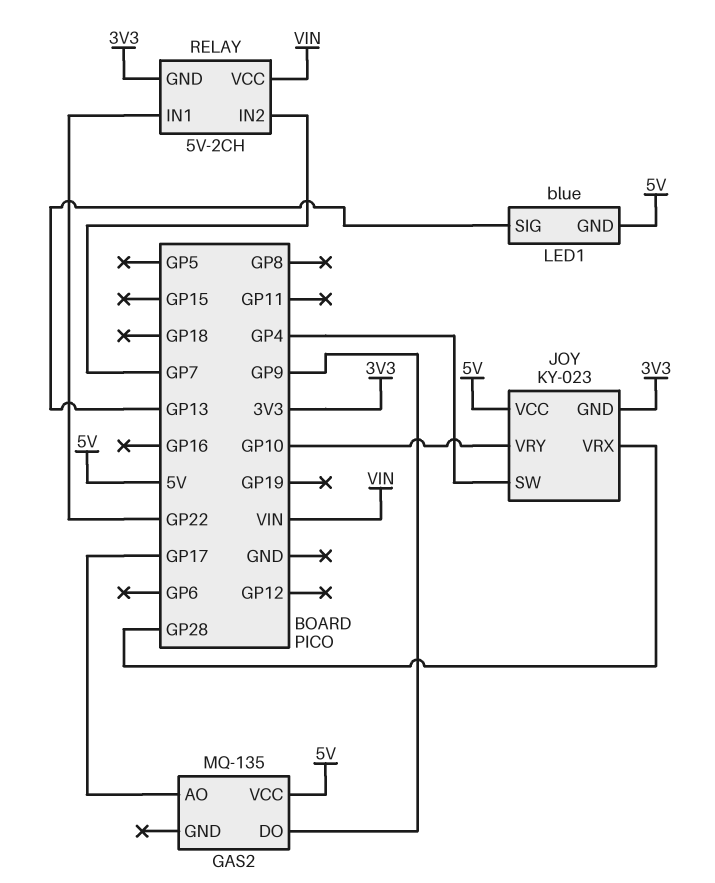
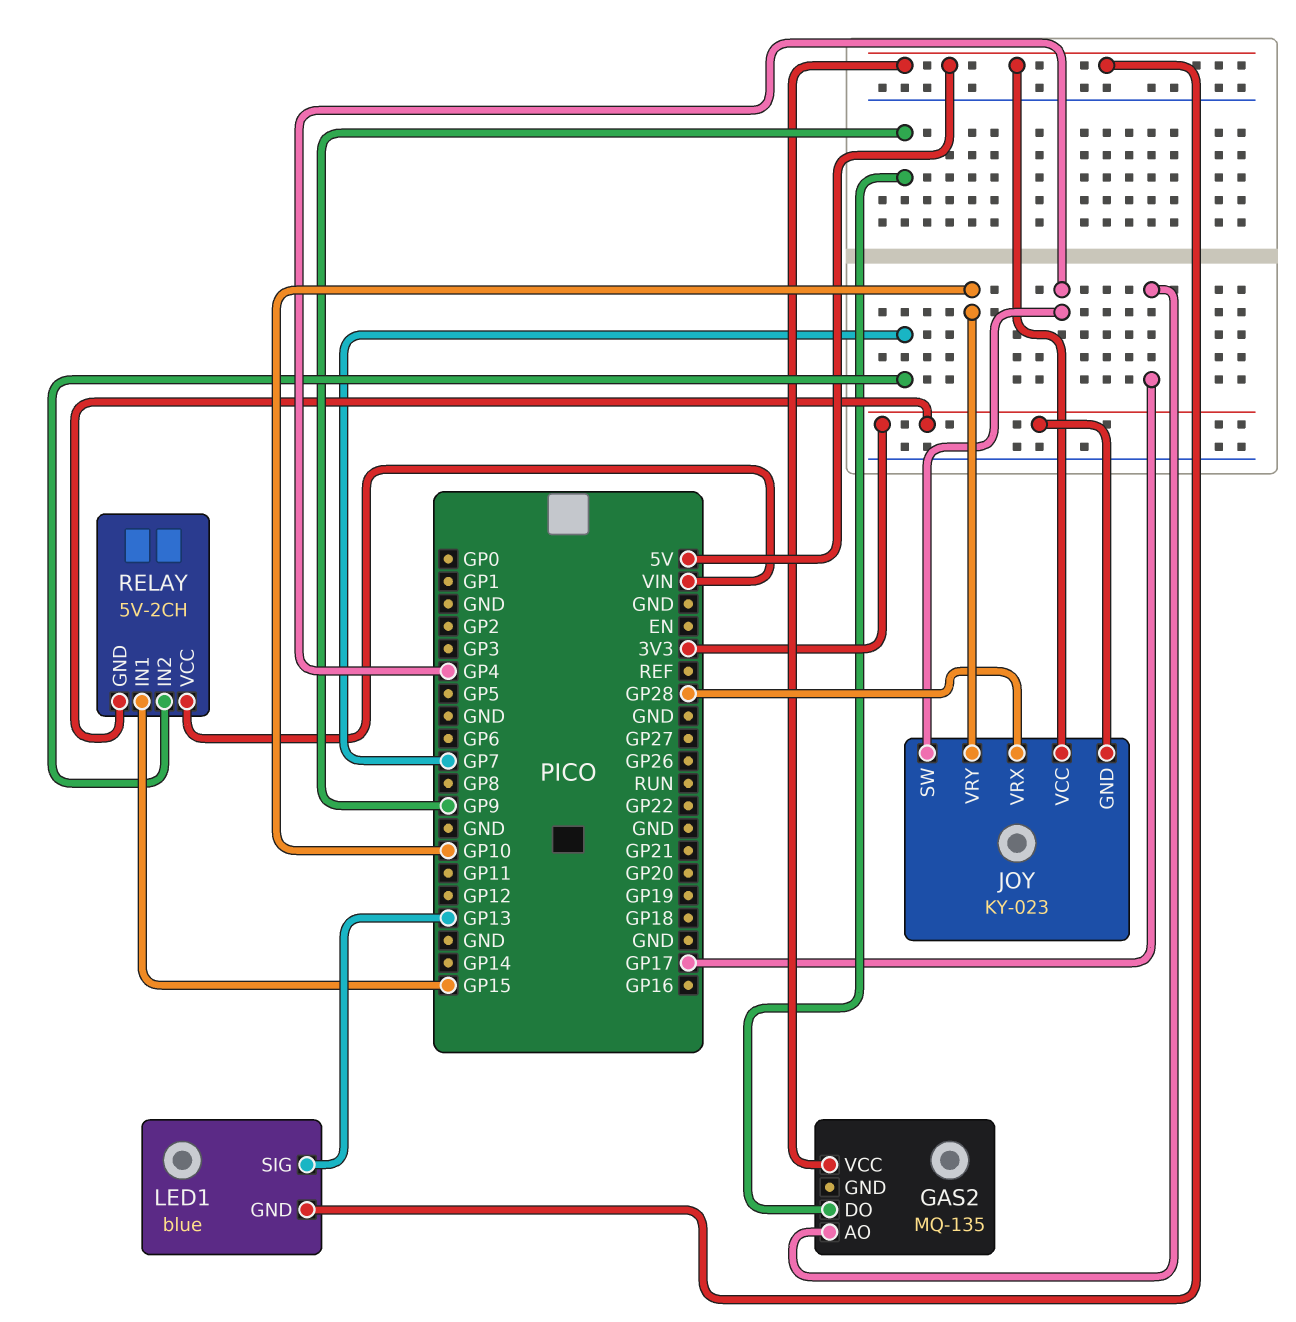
RELAY pin IN1: GP22 -> GP15

